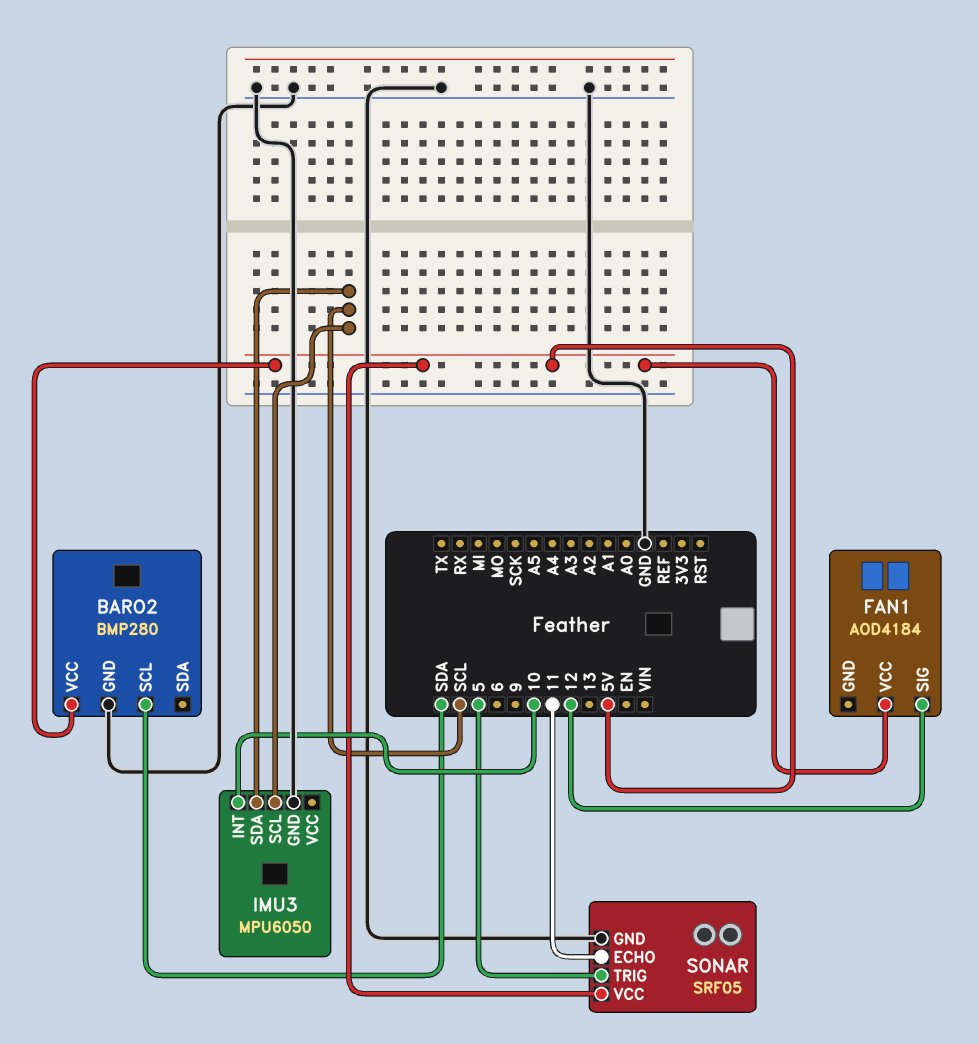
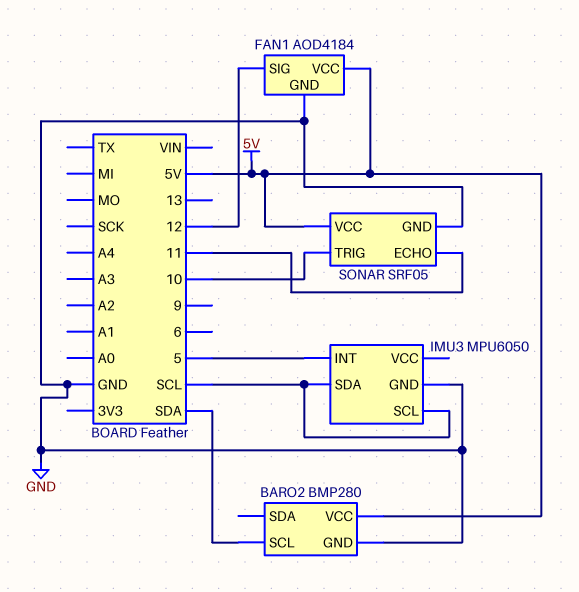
FAN1 pin GND: none -> GND
IMU3 pin INT: 10 -> 5
SONAR pin TRIG: 5 -> 10

